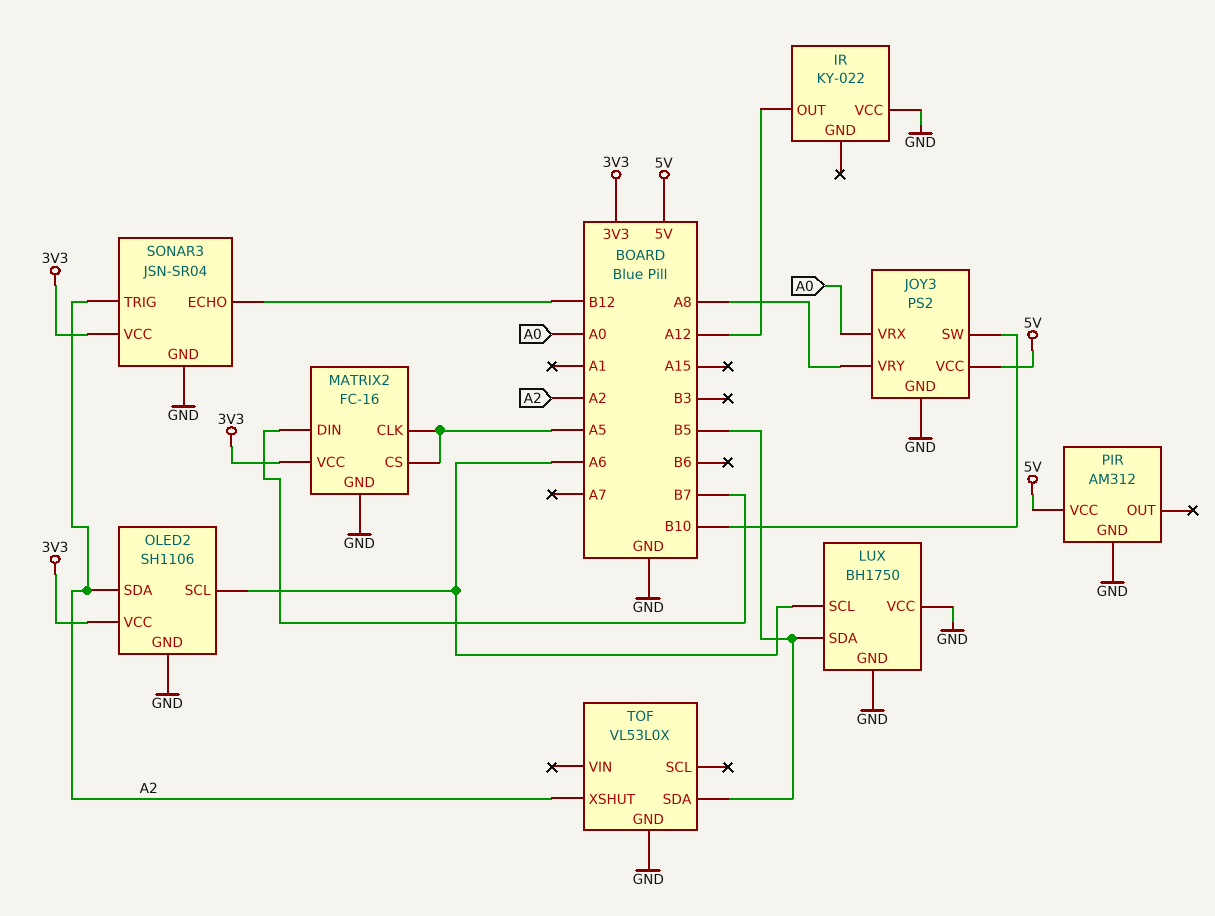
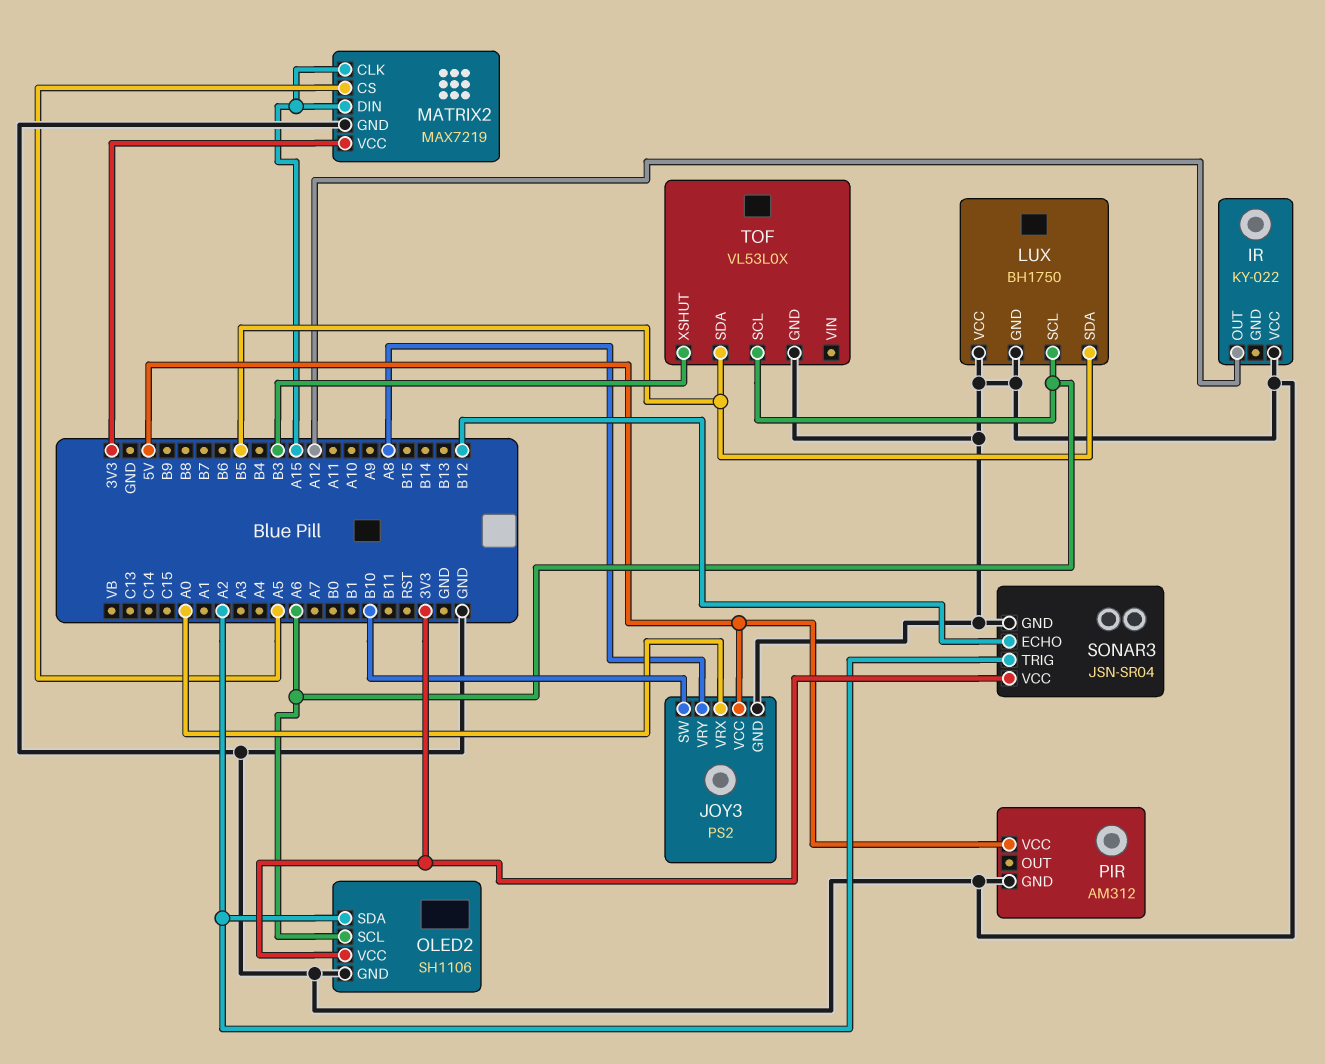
MATRIX2: FC-16 -> MAX7219
MATRIX2 pin CLK: A5 -> A15
MATRIX2 pin DIN: B7 -> A15
TOF pin SCL: none -> A6
TOF pin XSHUT: A2 -> B3

